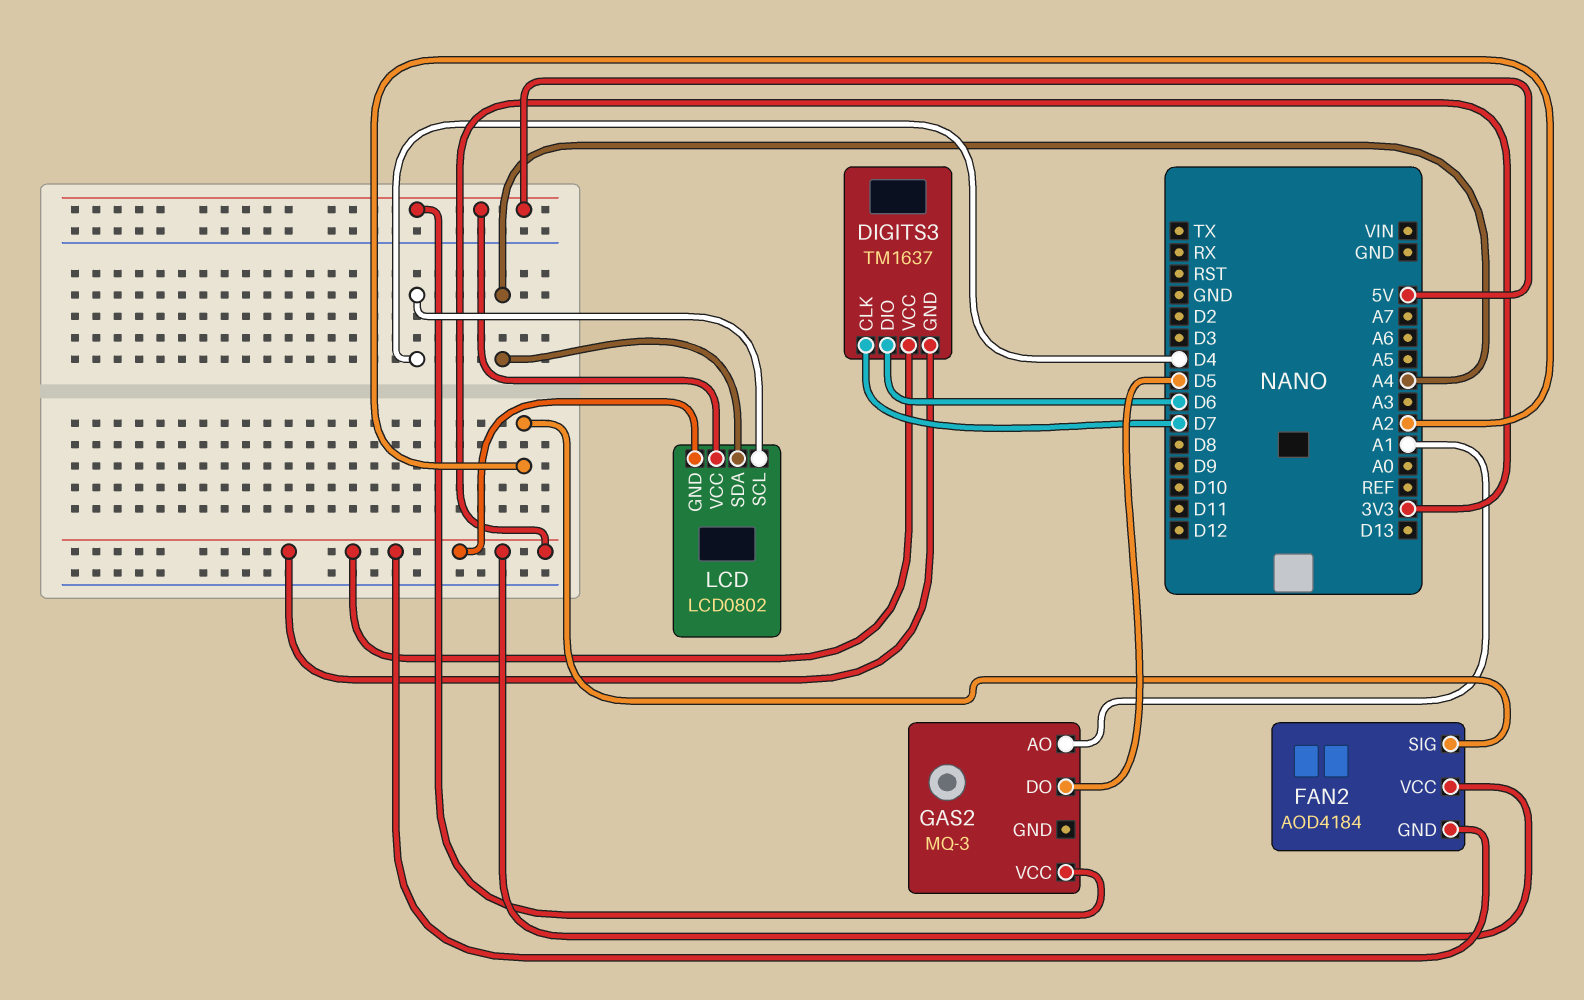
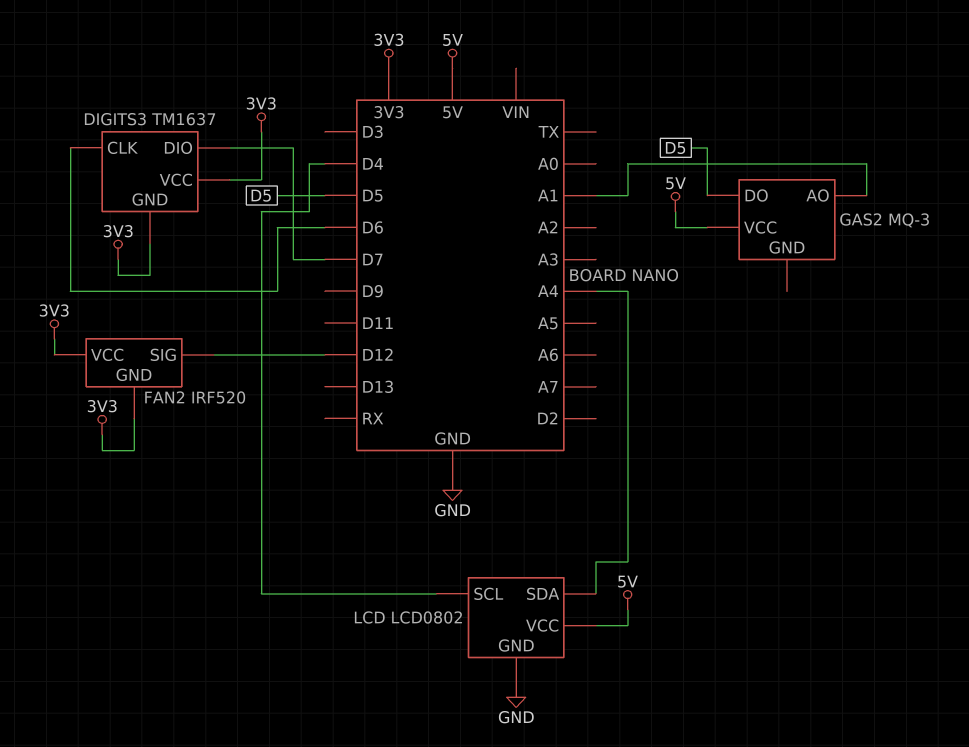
DIGITS3 pin CLK: D7 -> D6
DIGITS3 pin DIO: D6 -> D7
FAN2: AOD4184 -> IRF520
FAN2 pin SIG: A2 -> D12
LCD pin GND: 3V3 -> GND

